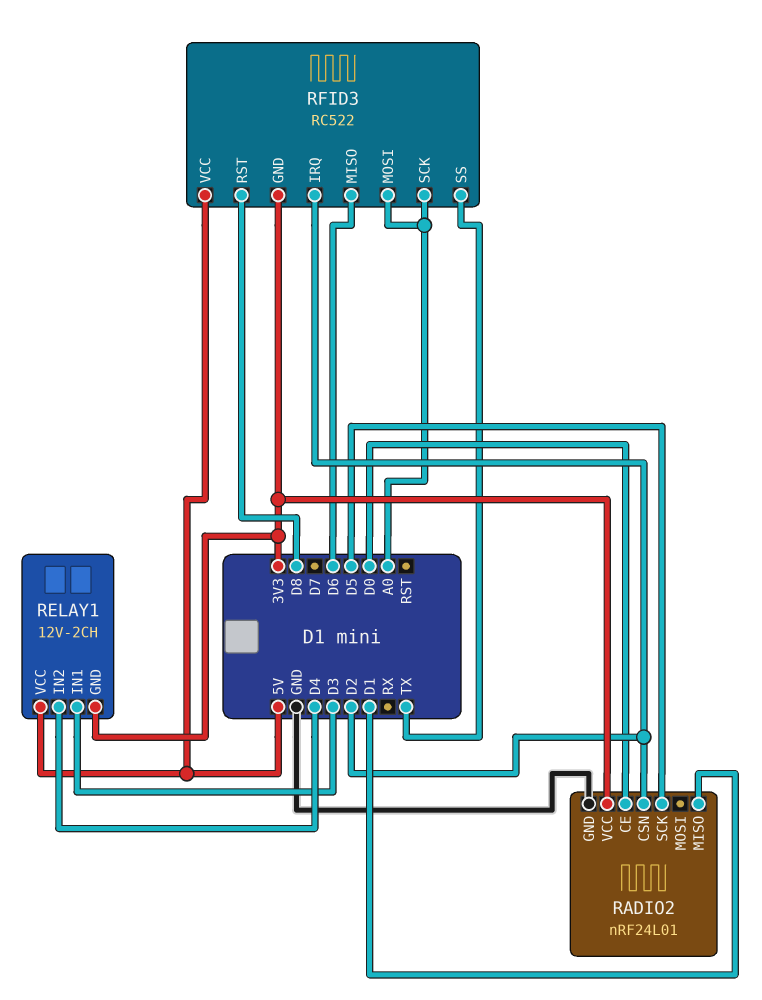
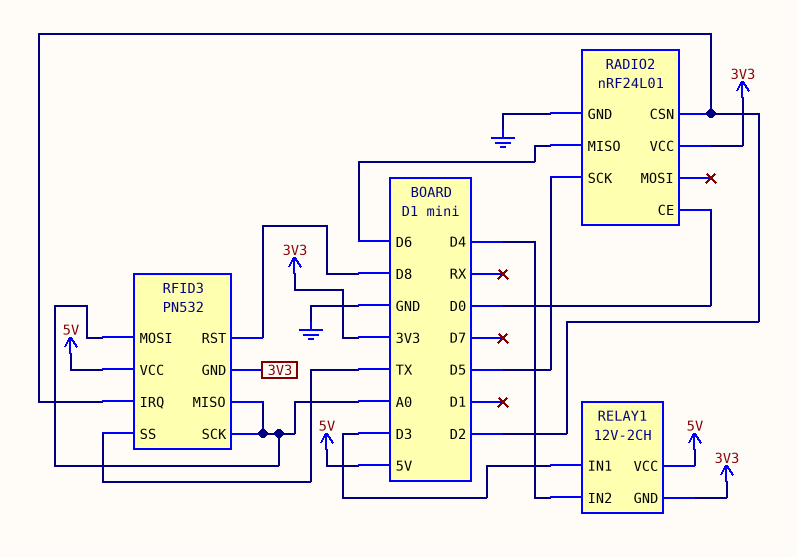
RADIO2 pin MISO: D1 -> D6
RFID3: RC522 -> PN532
RFID3 pin MISO: D6 -> A0

